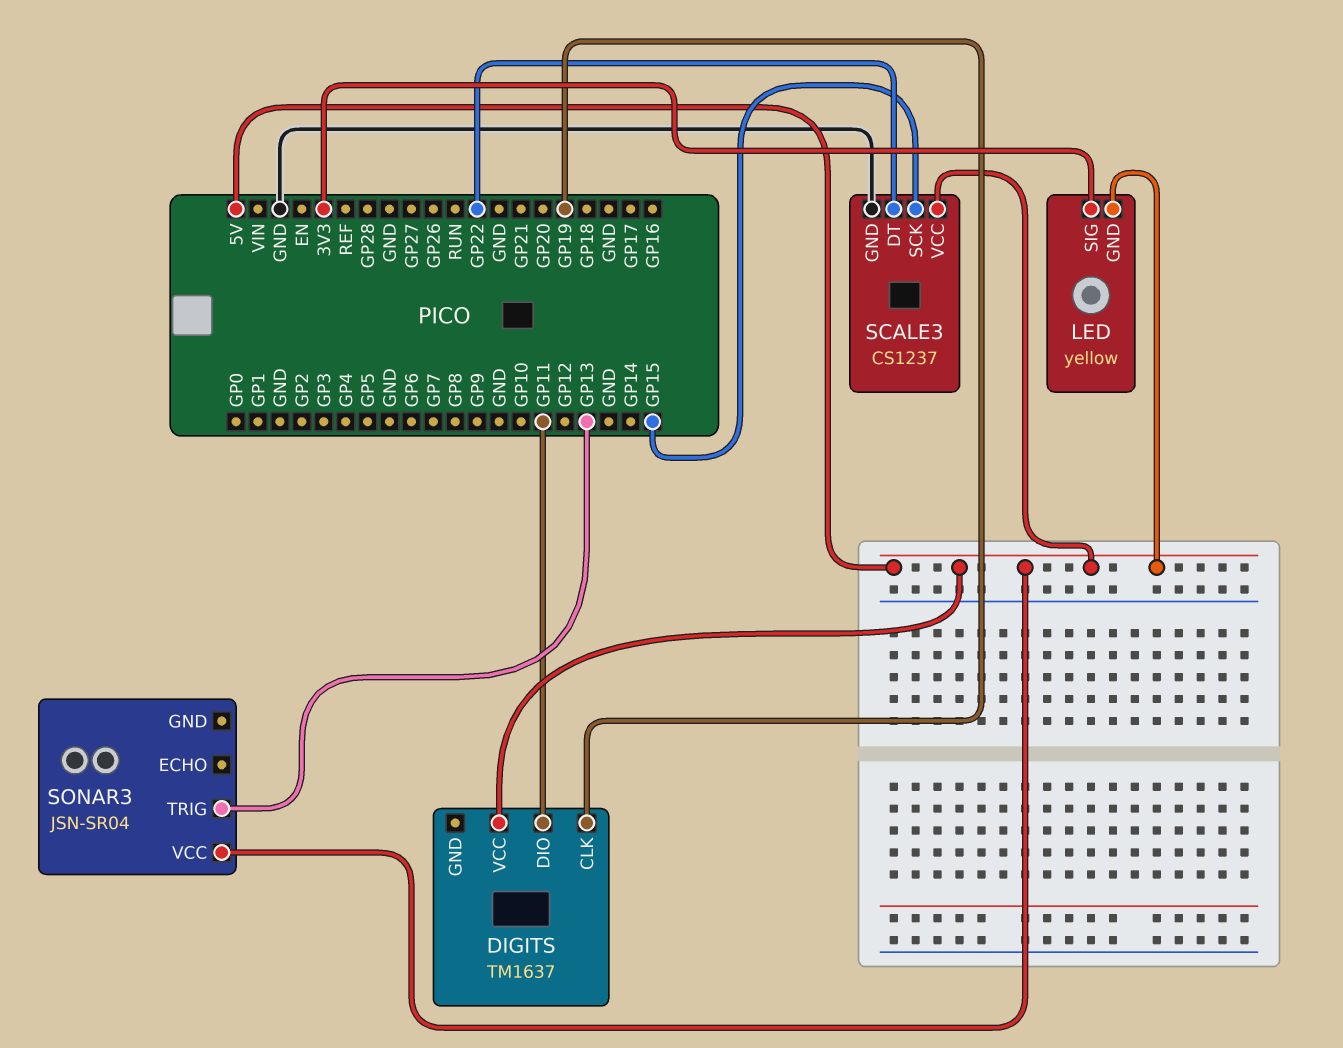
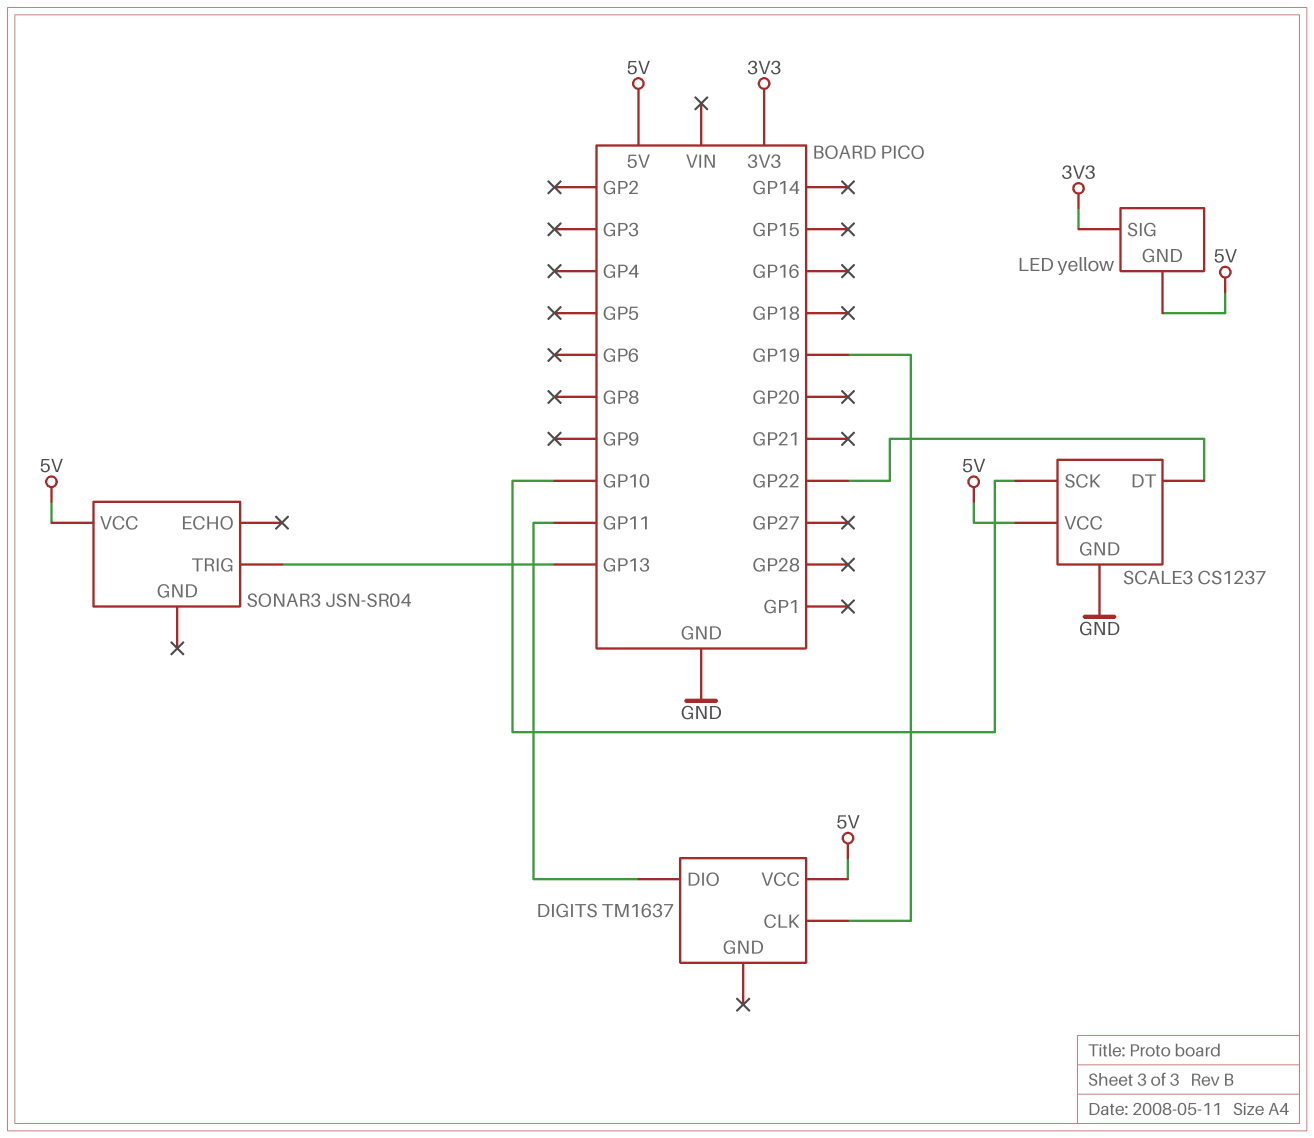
SCALE3 pin SCK: GP15 -> GP10

